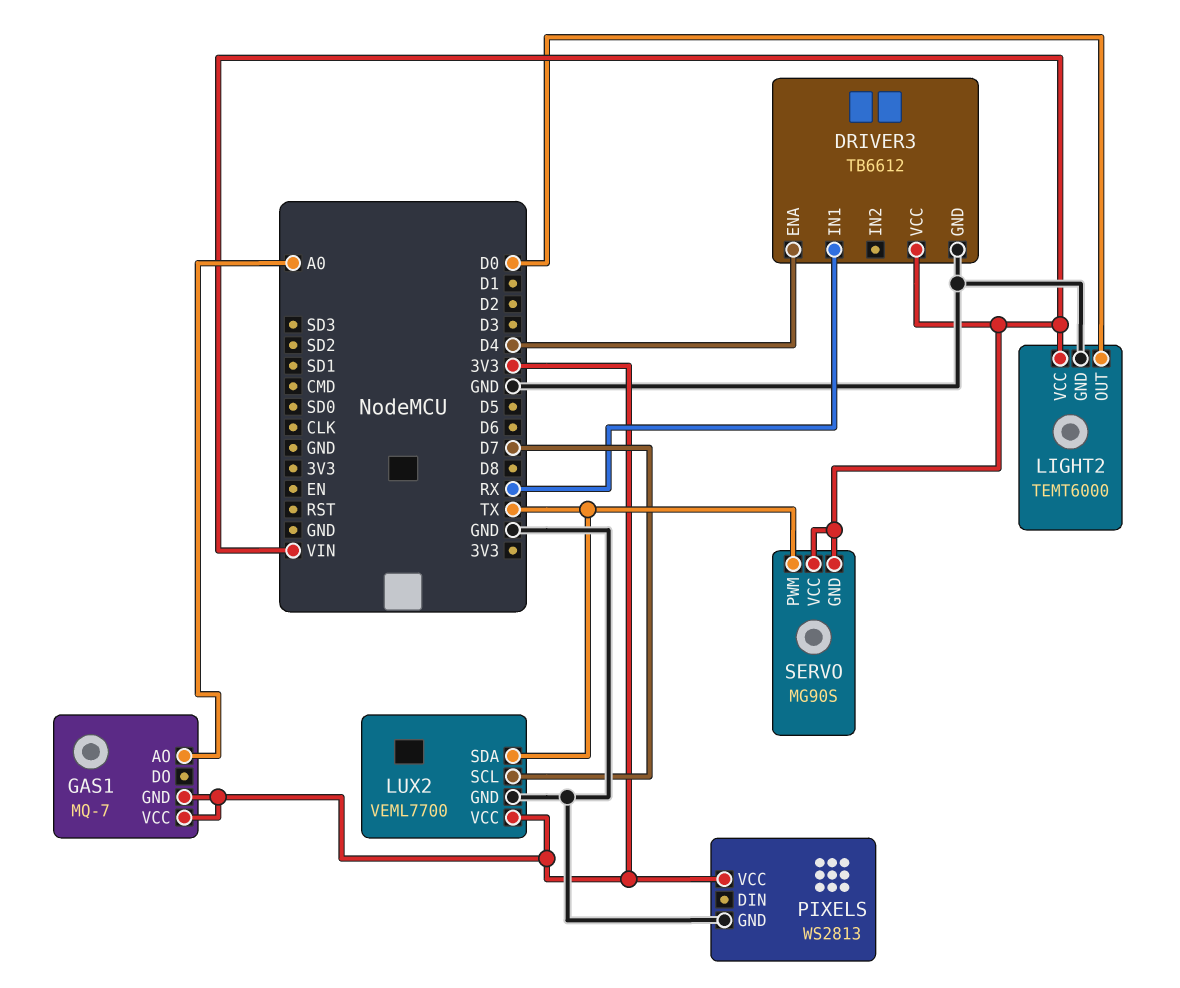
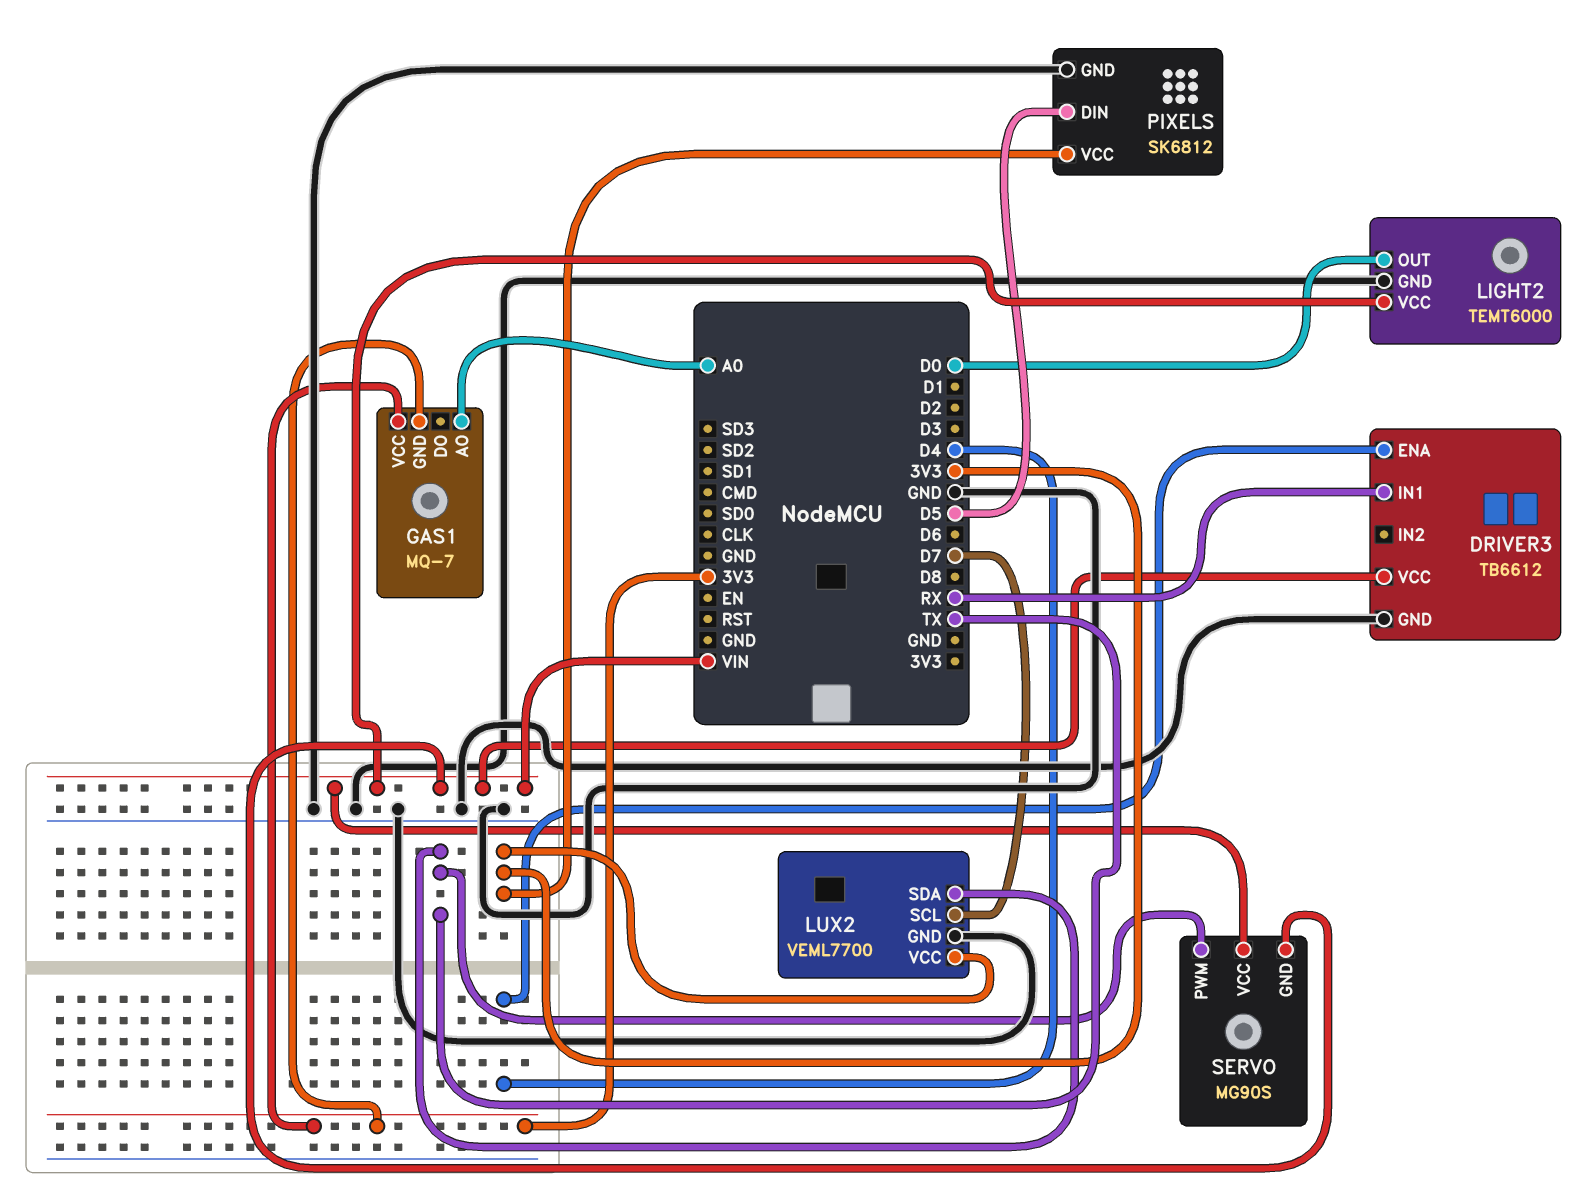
PIXELS: WS2813 -> SK6812
PIXELS pin DIN: none -> D5

